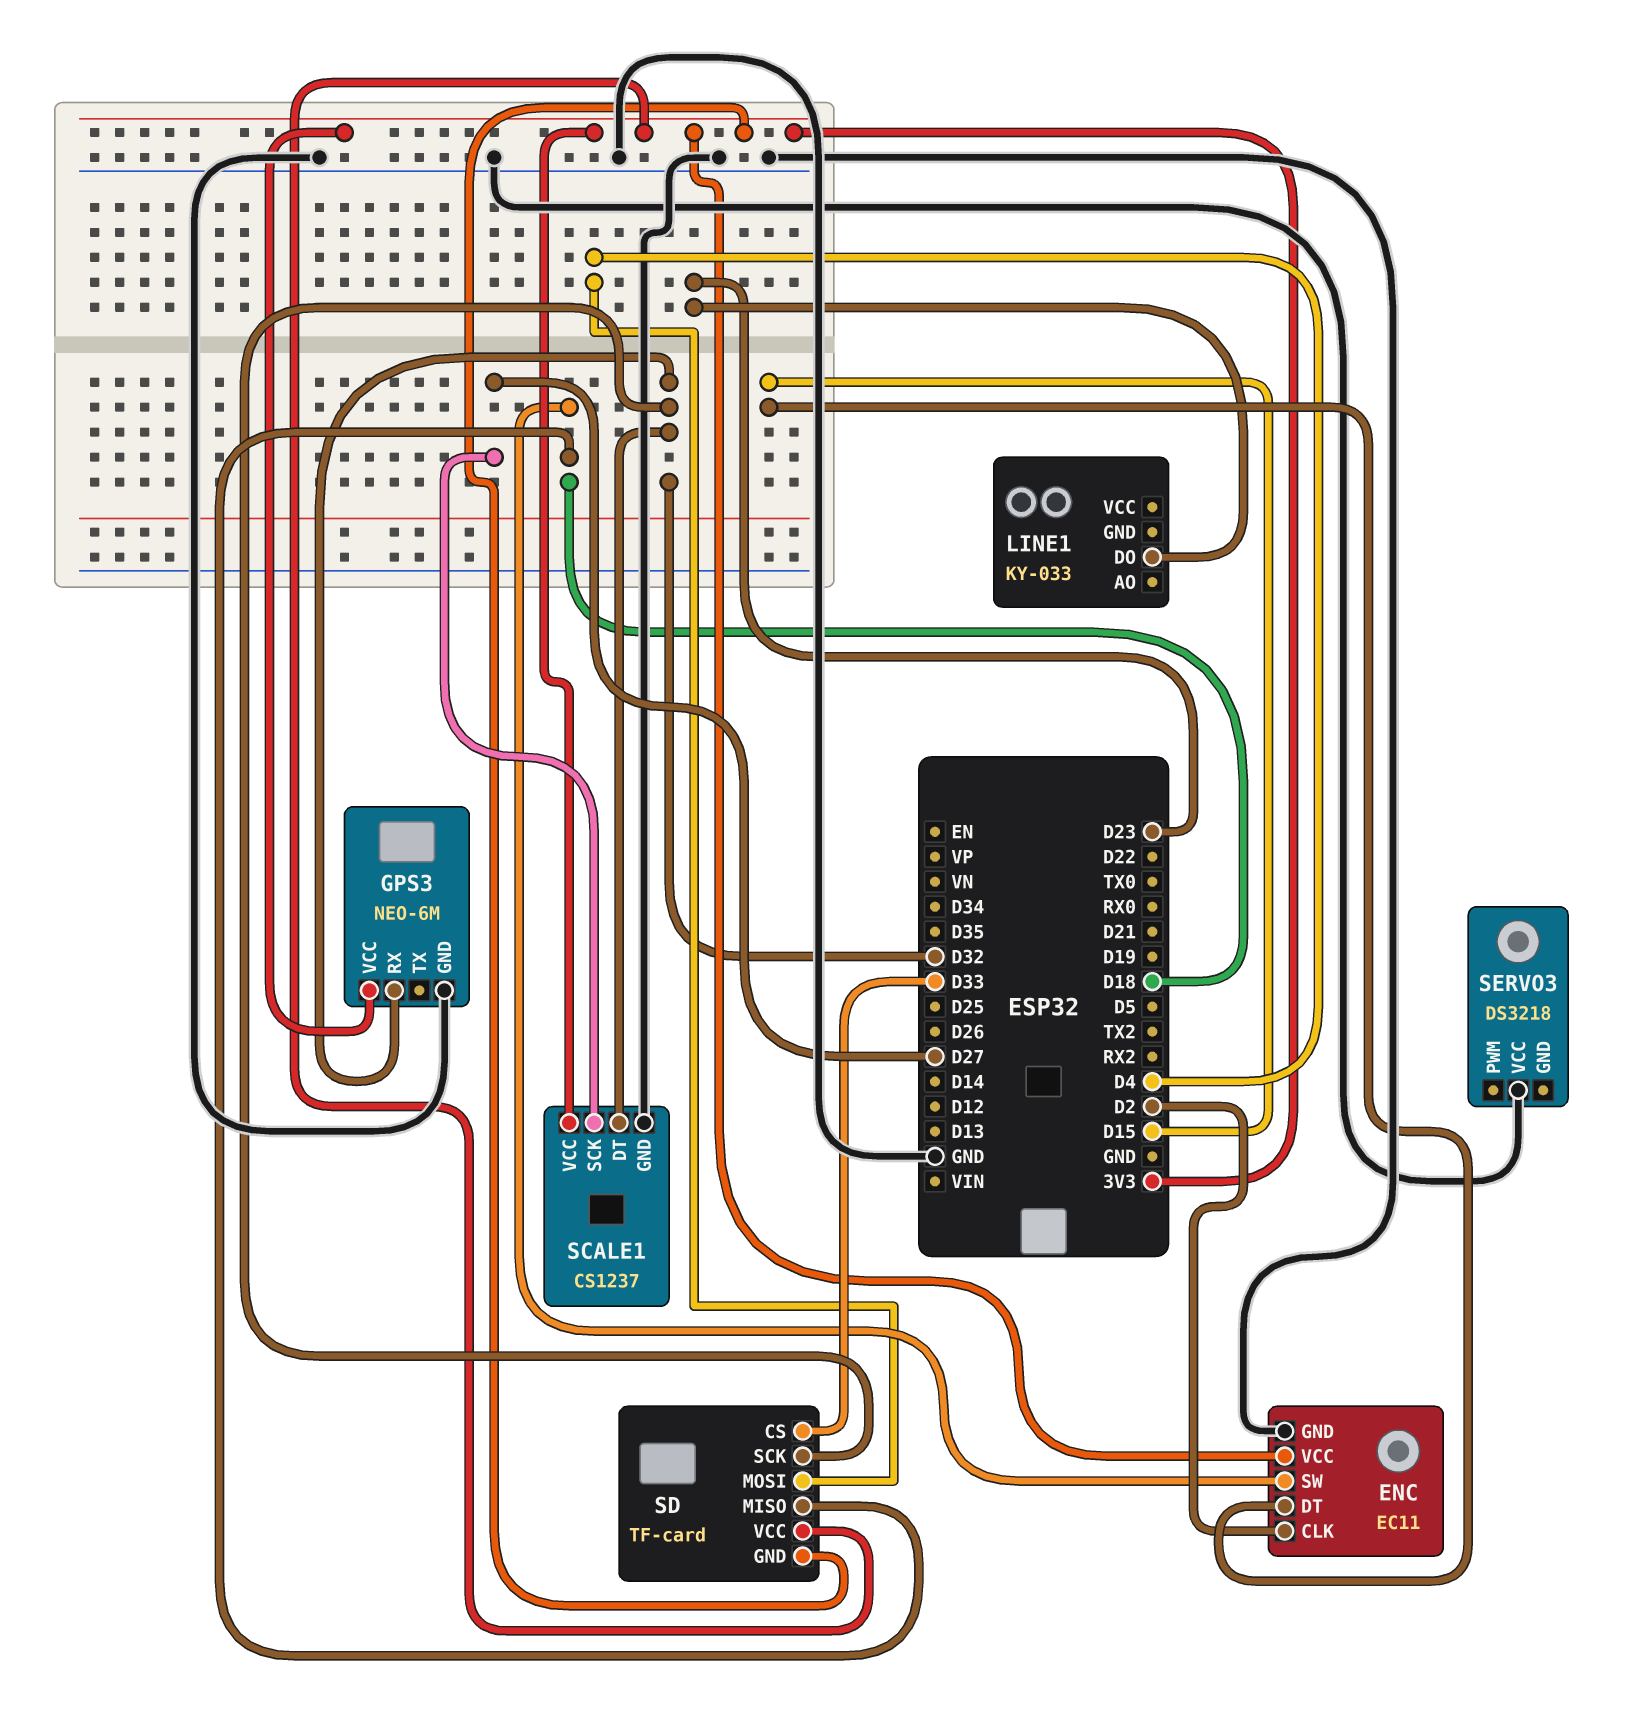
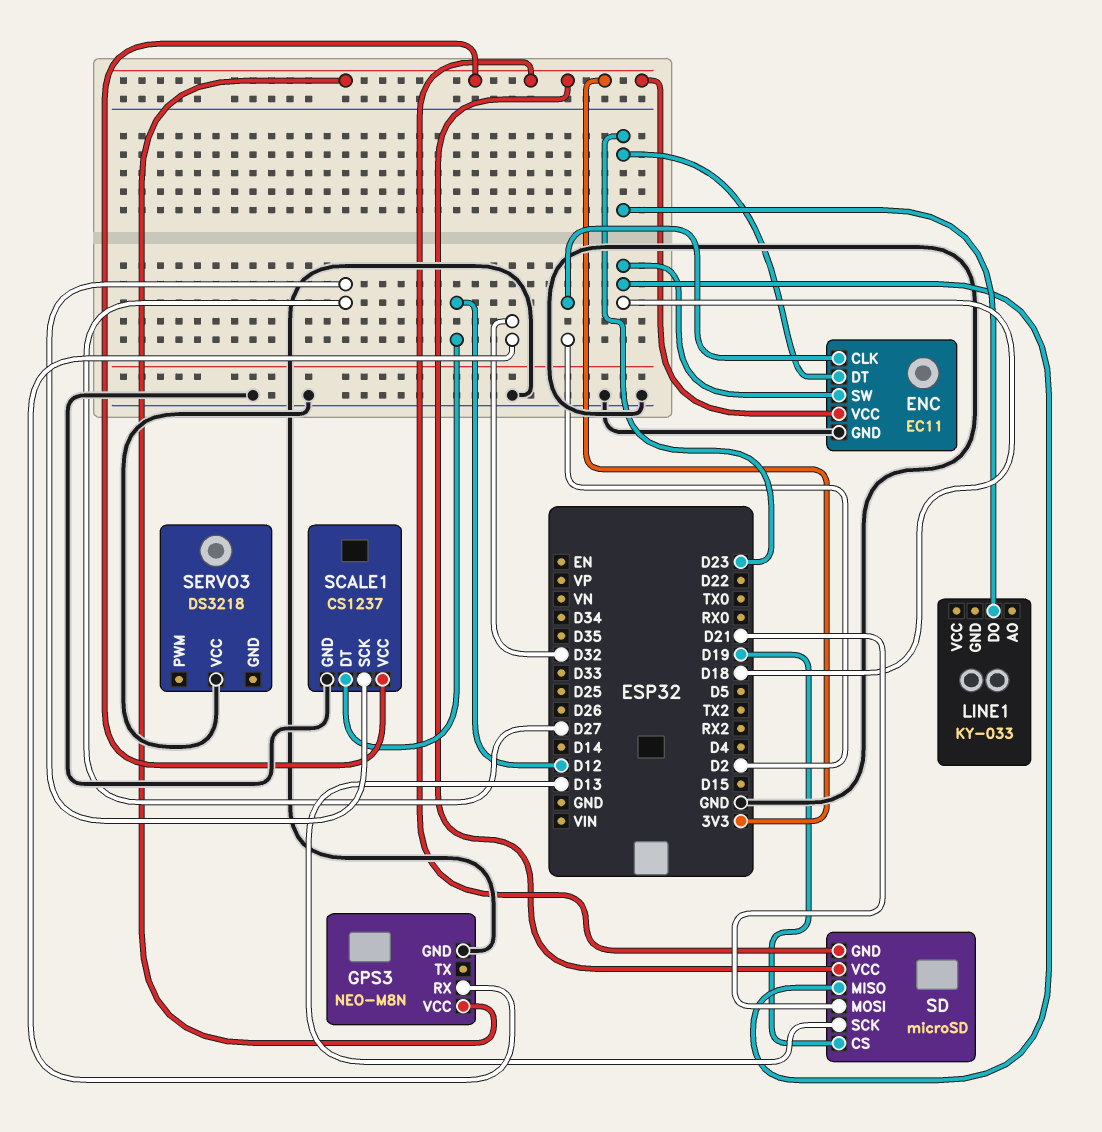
ENC pin DT: D15 -> D23
GPS3: NEO-6M -> NEO-M8N
SCALE1 pin DT: D32 -> D12
SD: TF-card -> microSD
SD pin CS: D33 -> D19
SD pin MOSI: D4 -> D21
SD pin SCK: D32 -> D13

